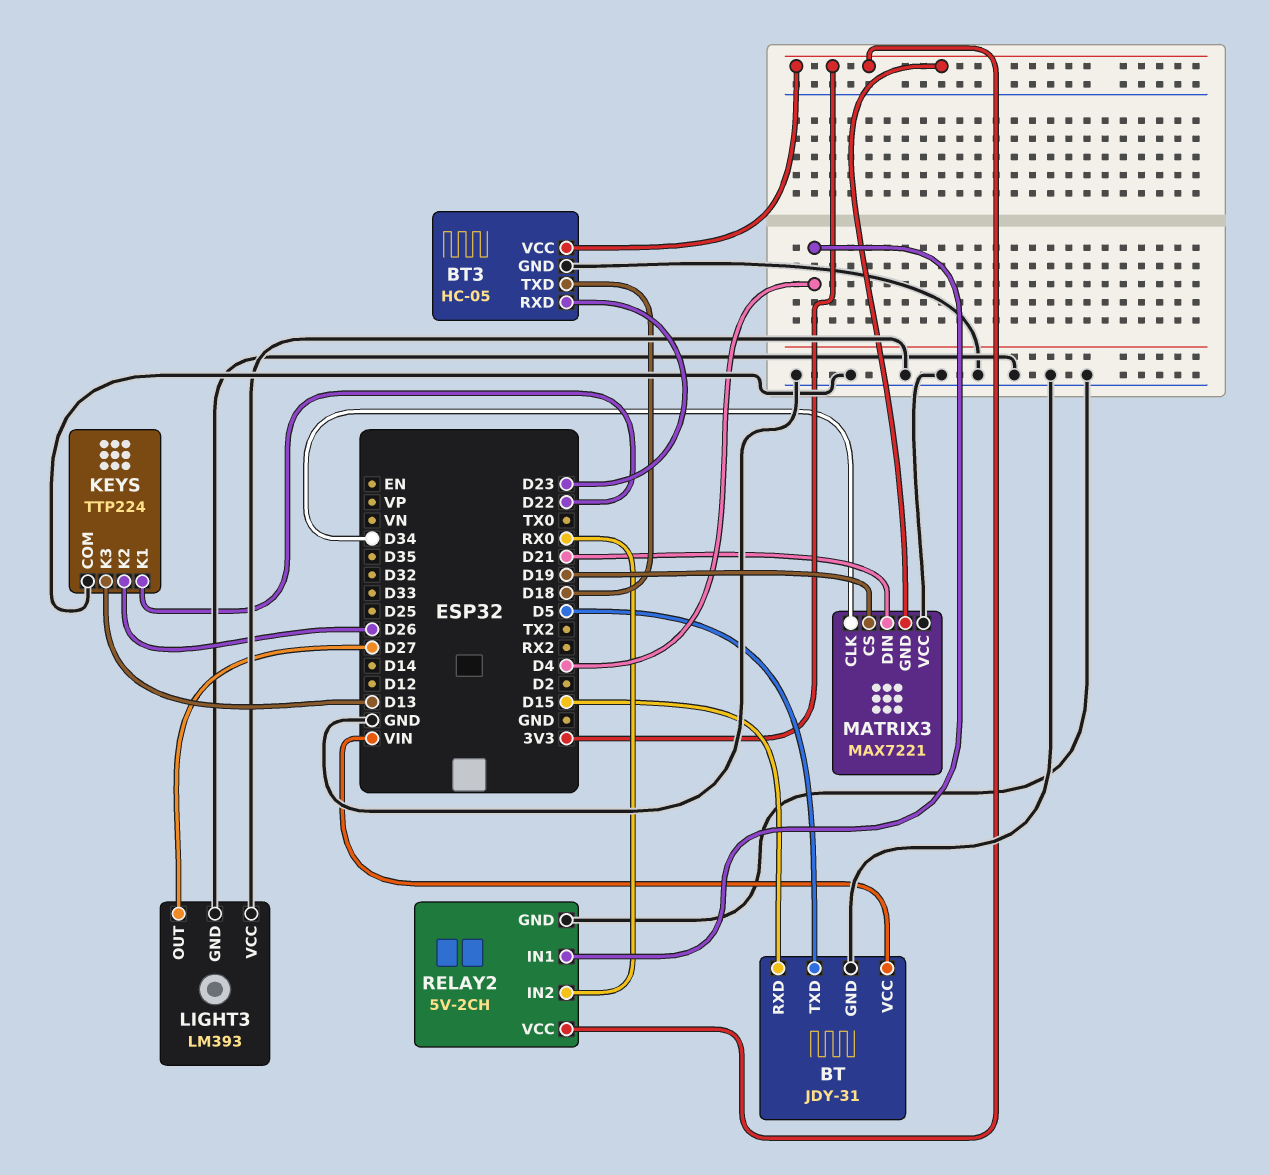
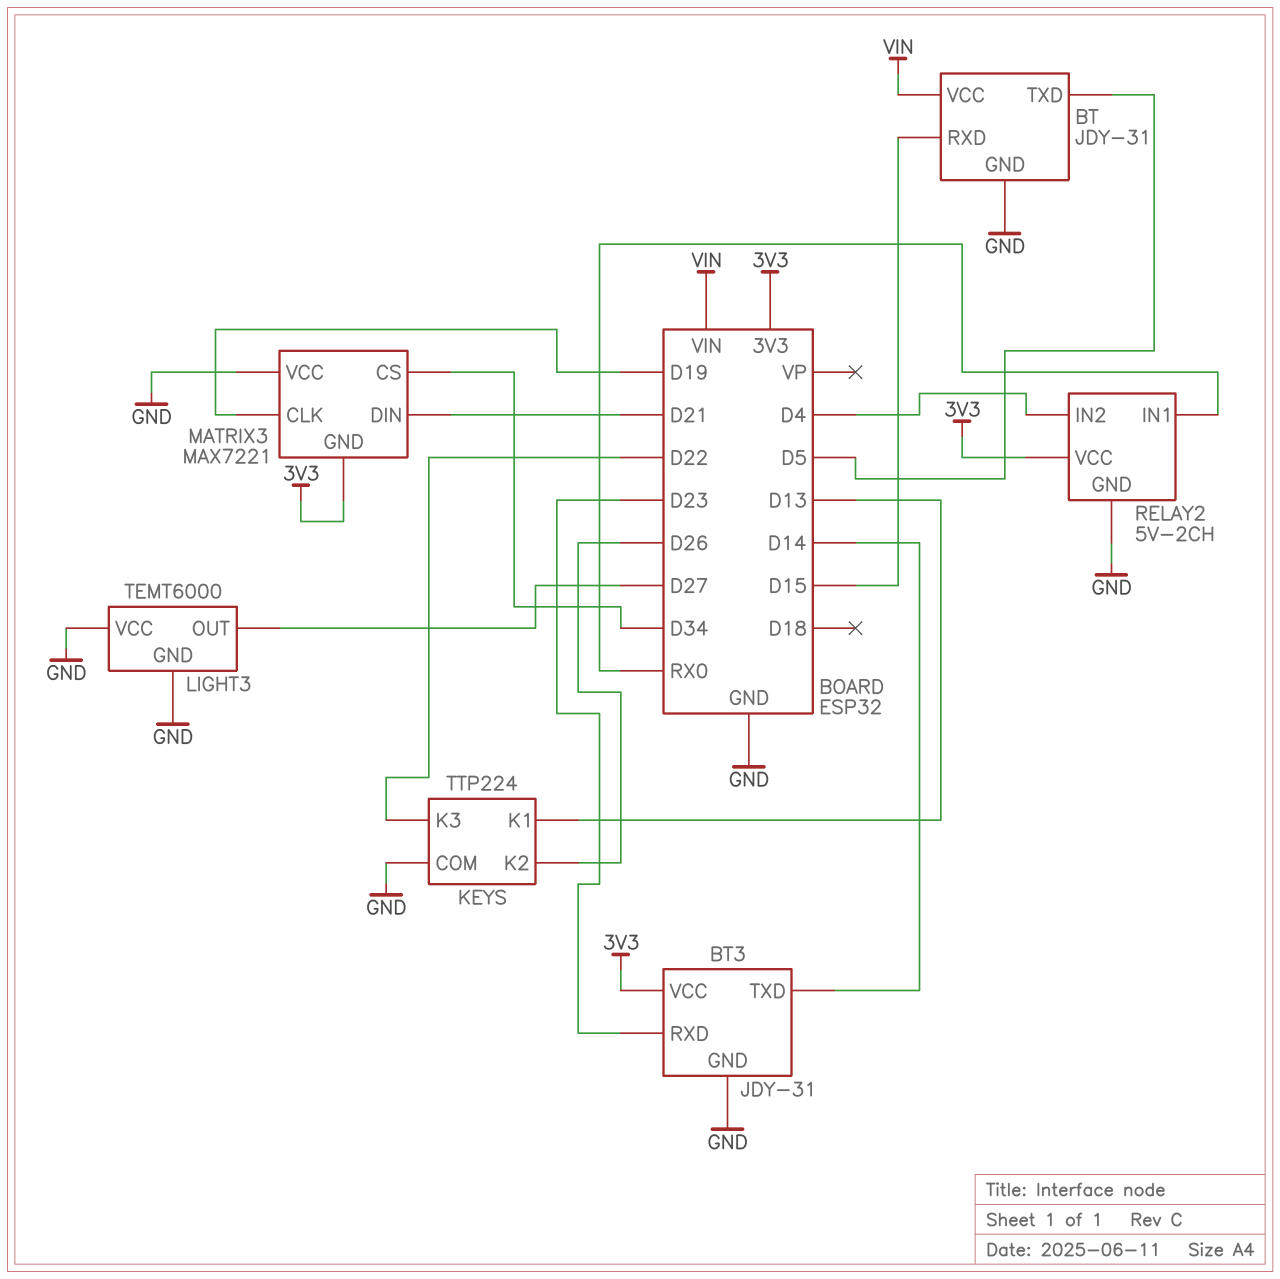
BT3: HC-05 -> JDY-31
BT3 pin TXD: D18 -> D14
KEYS pin K1: D22 -> D13
KEYS pin K3: D13 -> D22
LIGHT3: LM393 -> TEMT6000
MATRIX3 pin CLK: D34 -> D19
MATRIX3 pin CS: D19 -> D34
RELAY2 pin IN1: D4 -> RX0
RELAY2 pin IN2: RX0 -> D4

